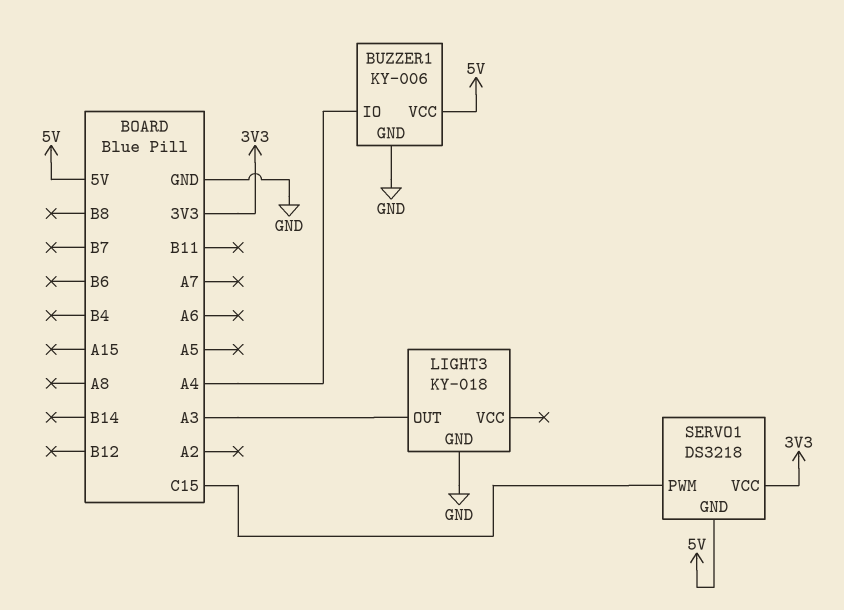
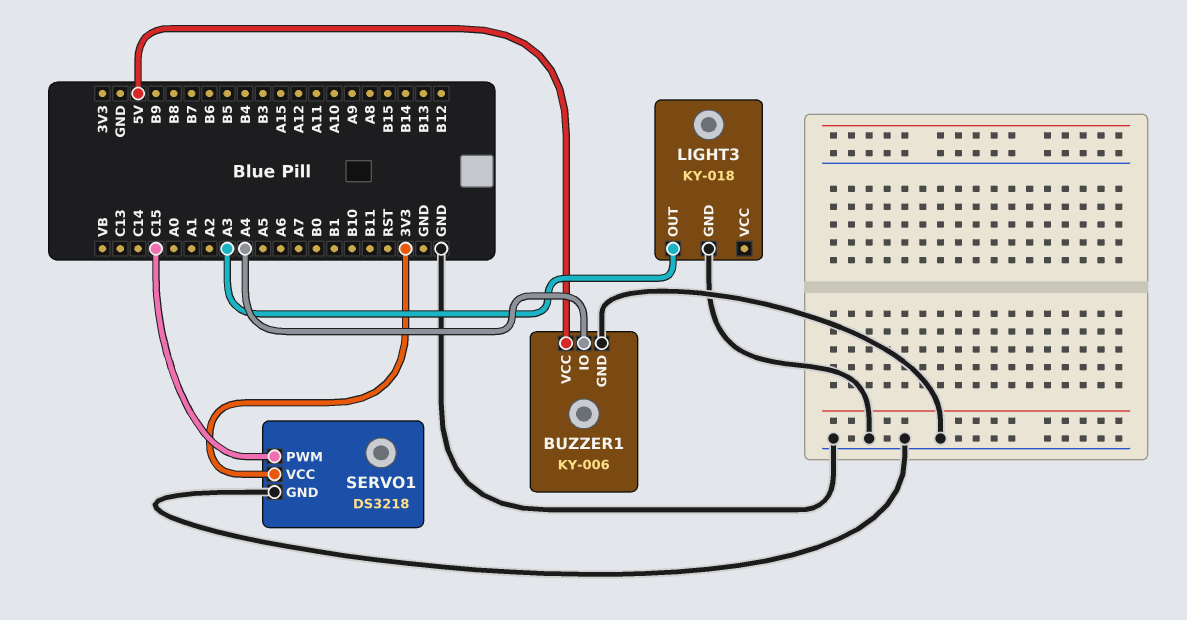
SERVO1 pin GND: 5V -> GND

